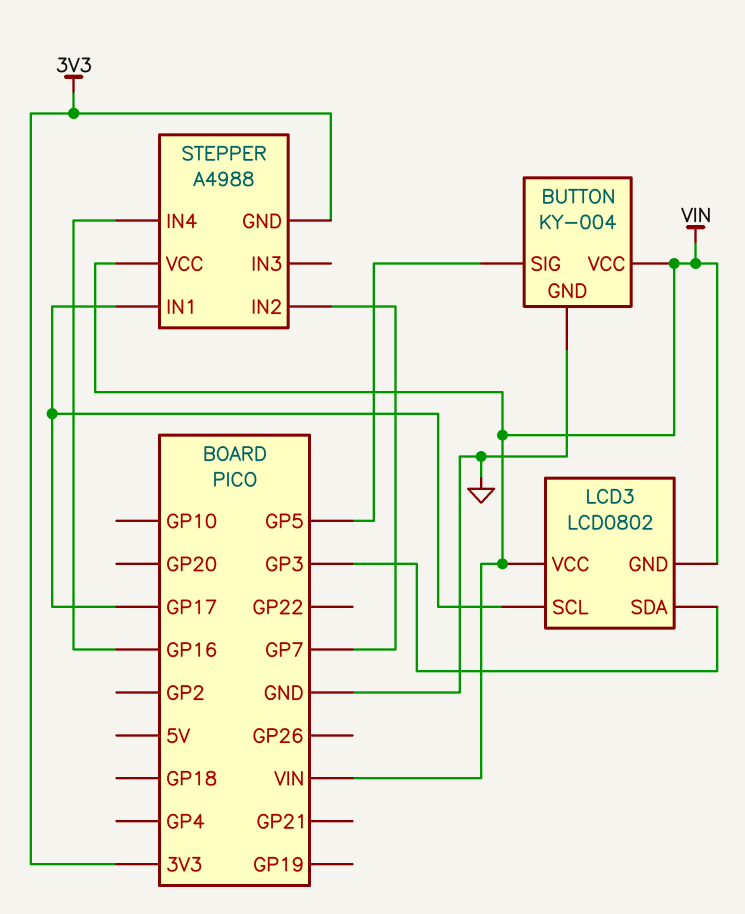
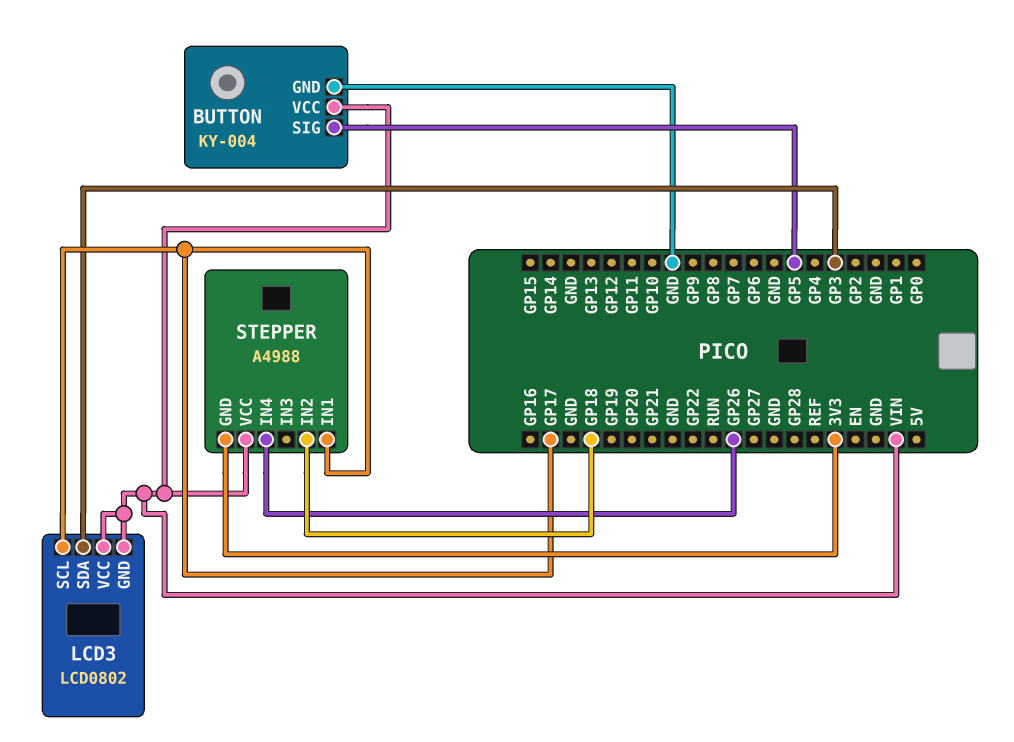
STEPPER pin IN2: GP7 -> GP18
STEPPER pin IN4: GP16 -> GP26

